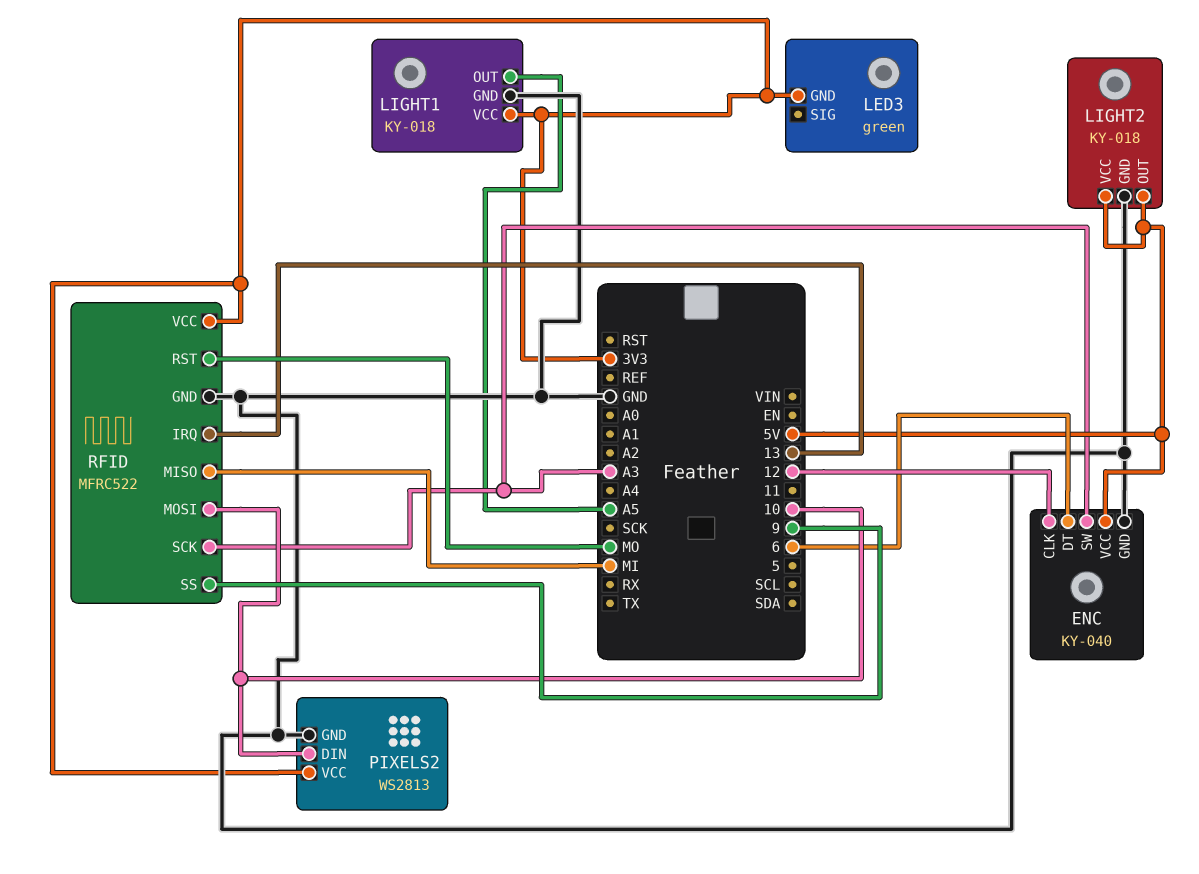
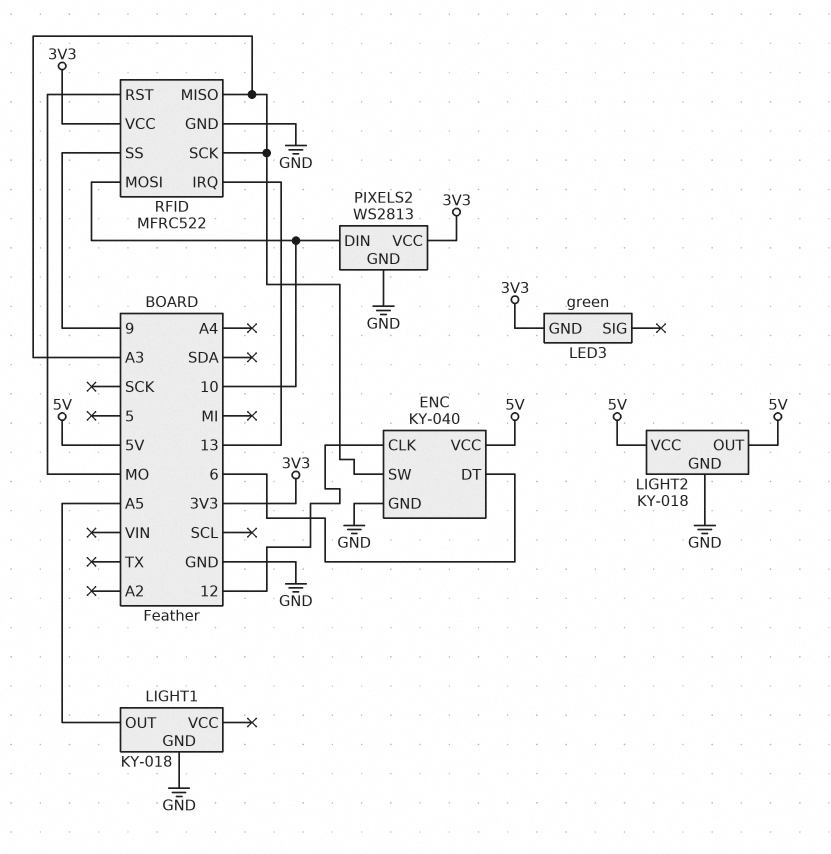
LIGHT1 pin VCC: 3V3 -> none
RFID pin MISO: MI -> A3

